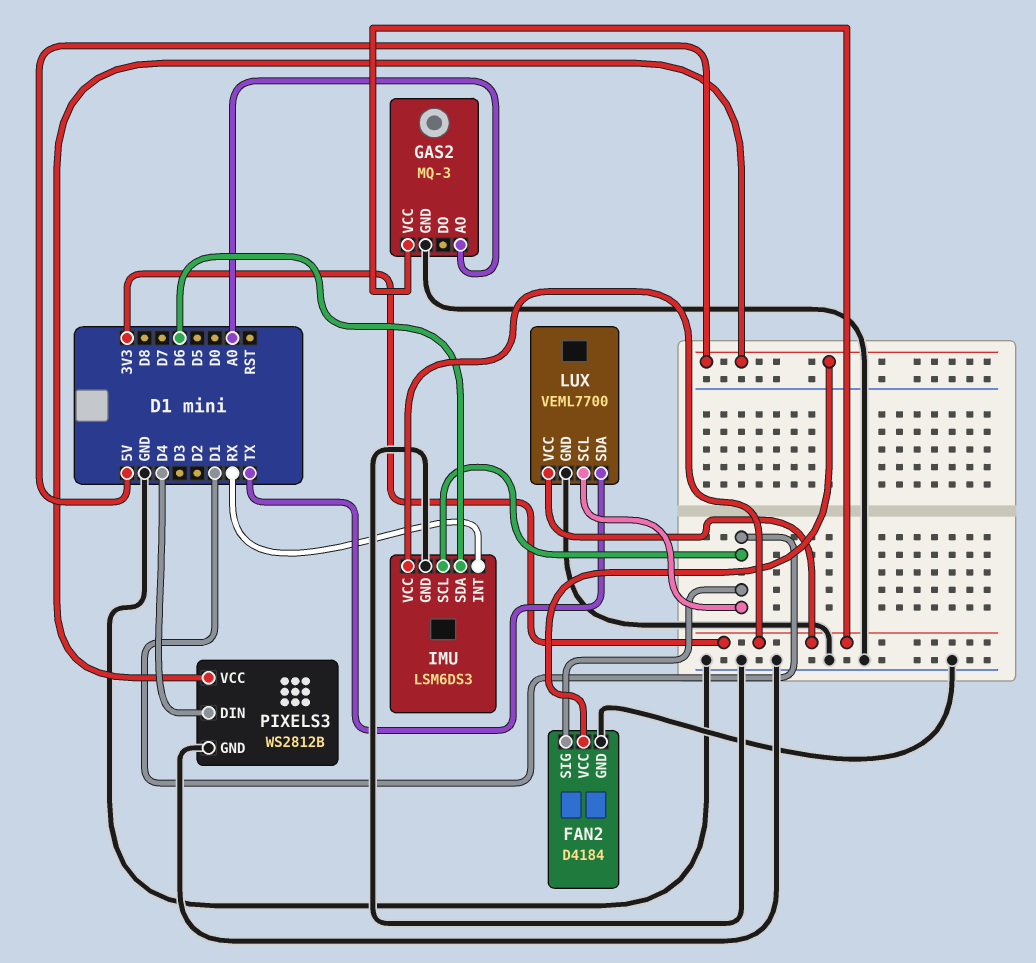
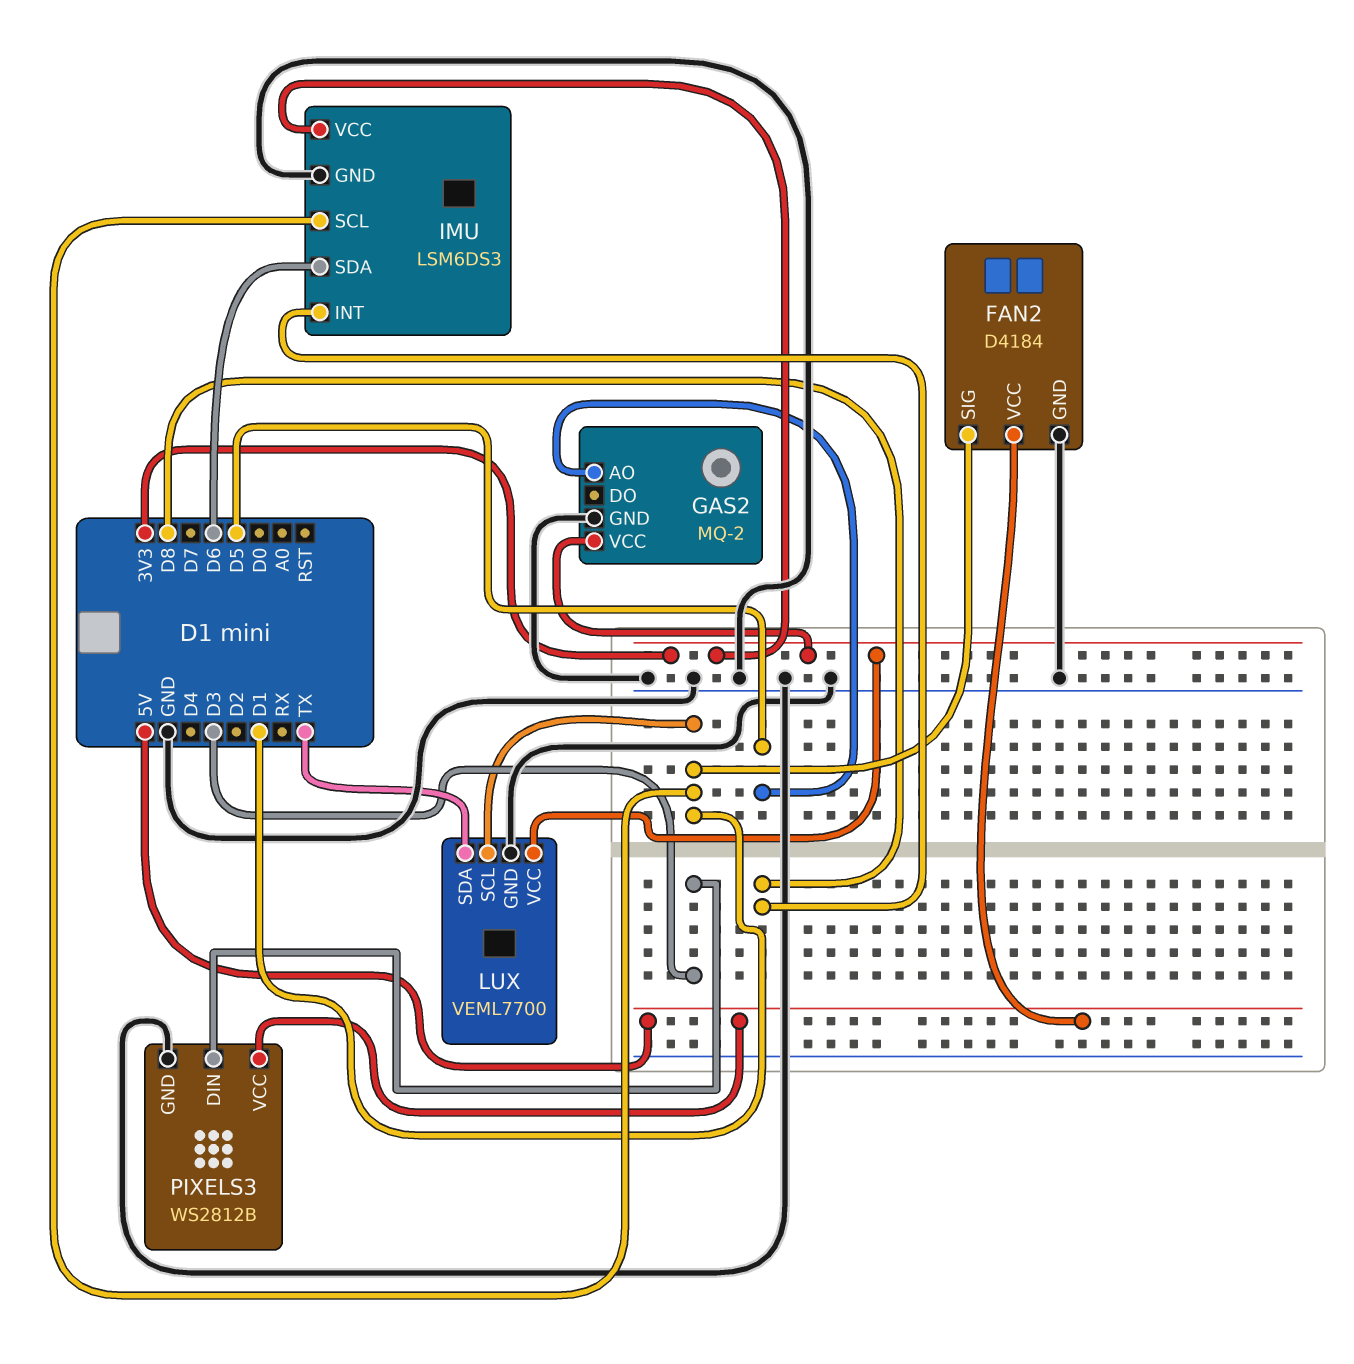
GAS2: MQ-3 -> MQ-2
GAS2 pin AO: A0 -> D5
IMU pin INT: RX -> D8
PIXELS3 pin DIN: D4 -> D3

